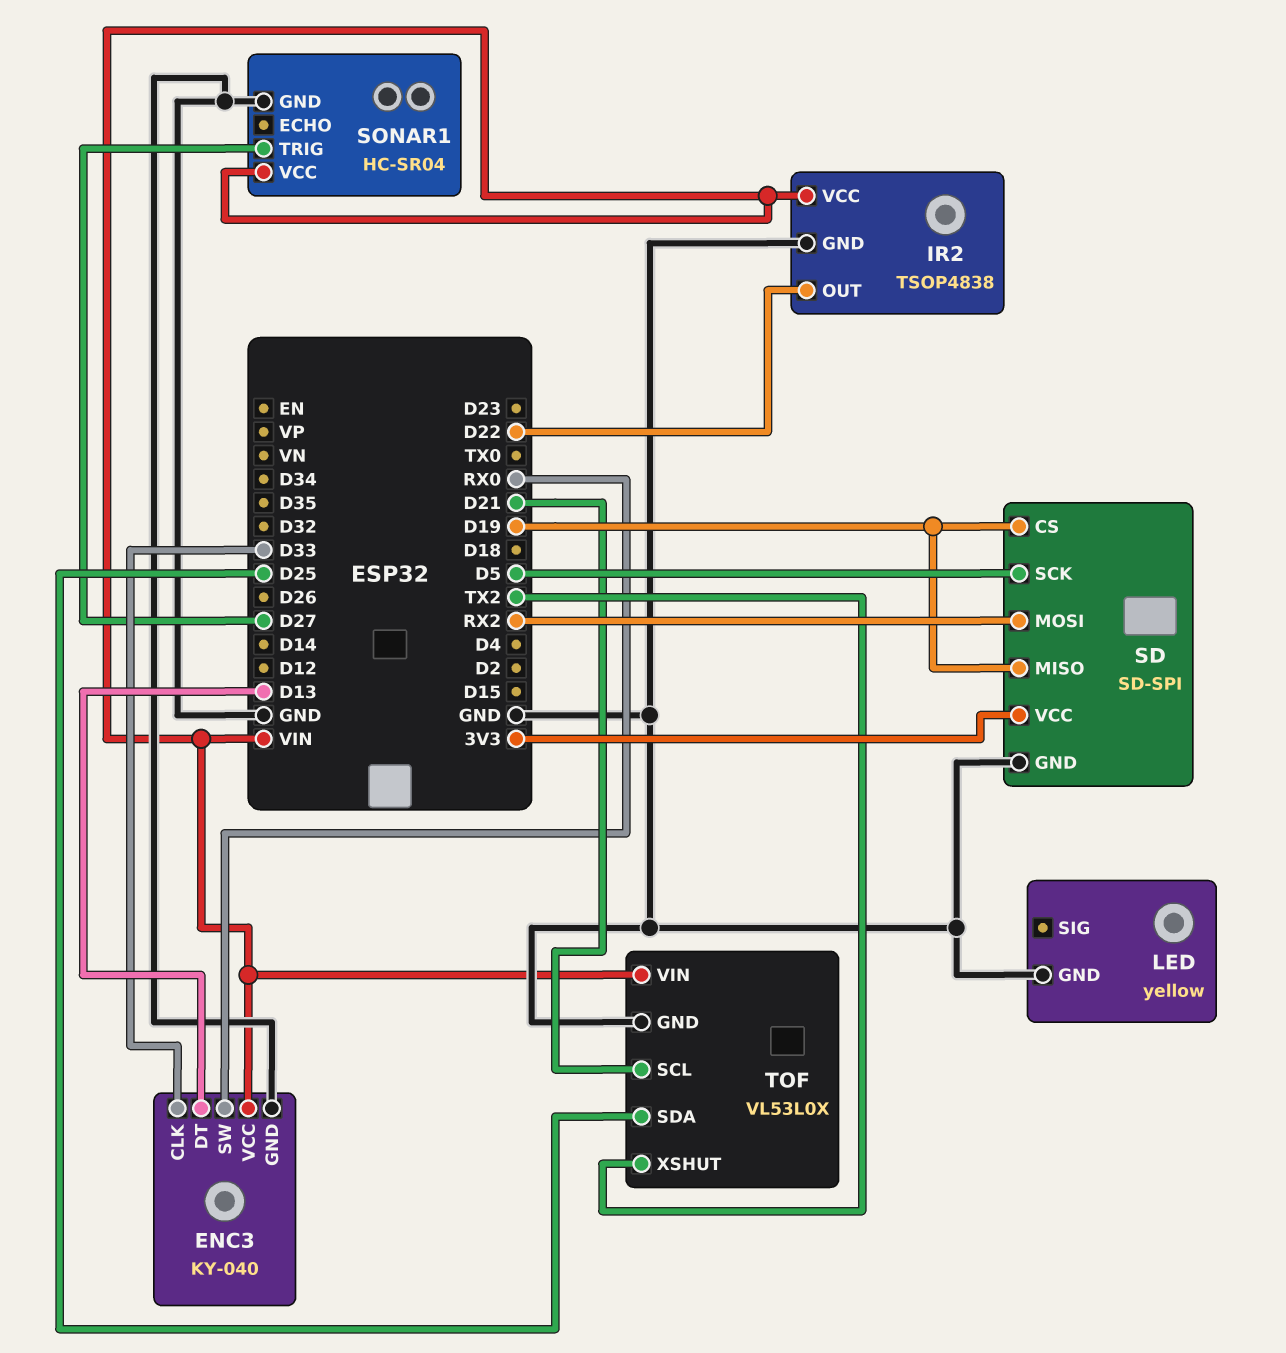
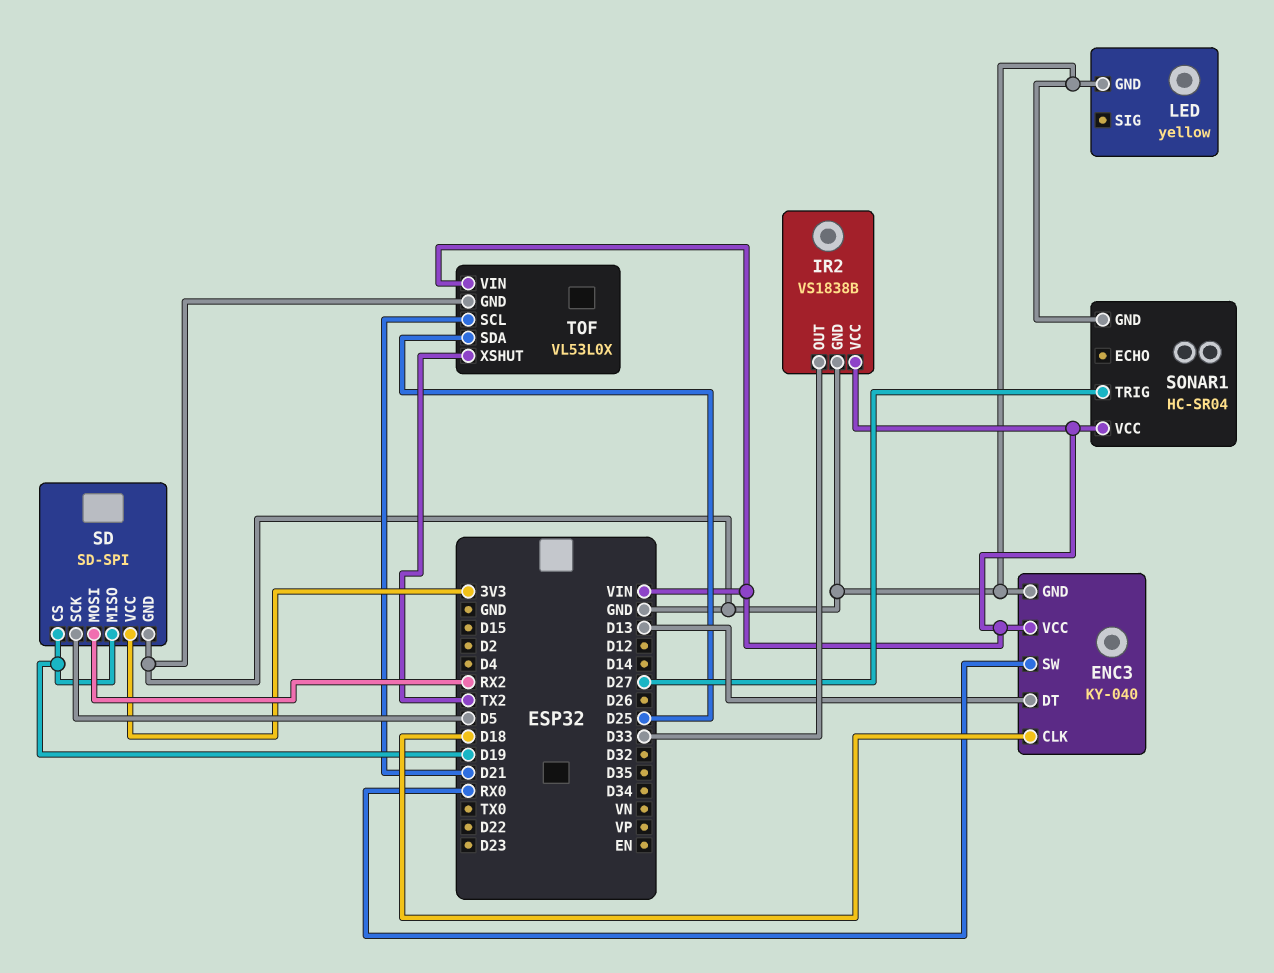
ENC3 pin CLK: D33 -> D18
IR2: TSOP4838 -> VS1838B
IR2 pin OUT: D22 -> D33

